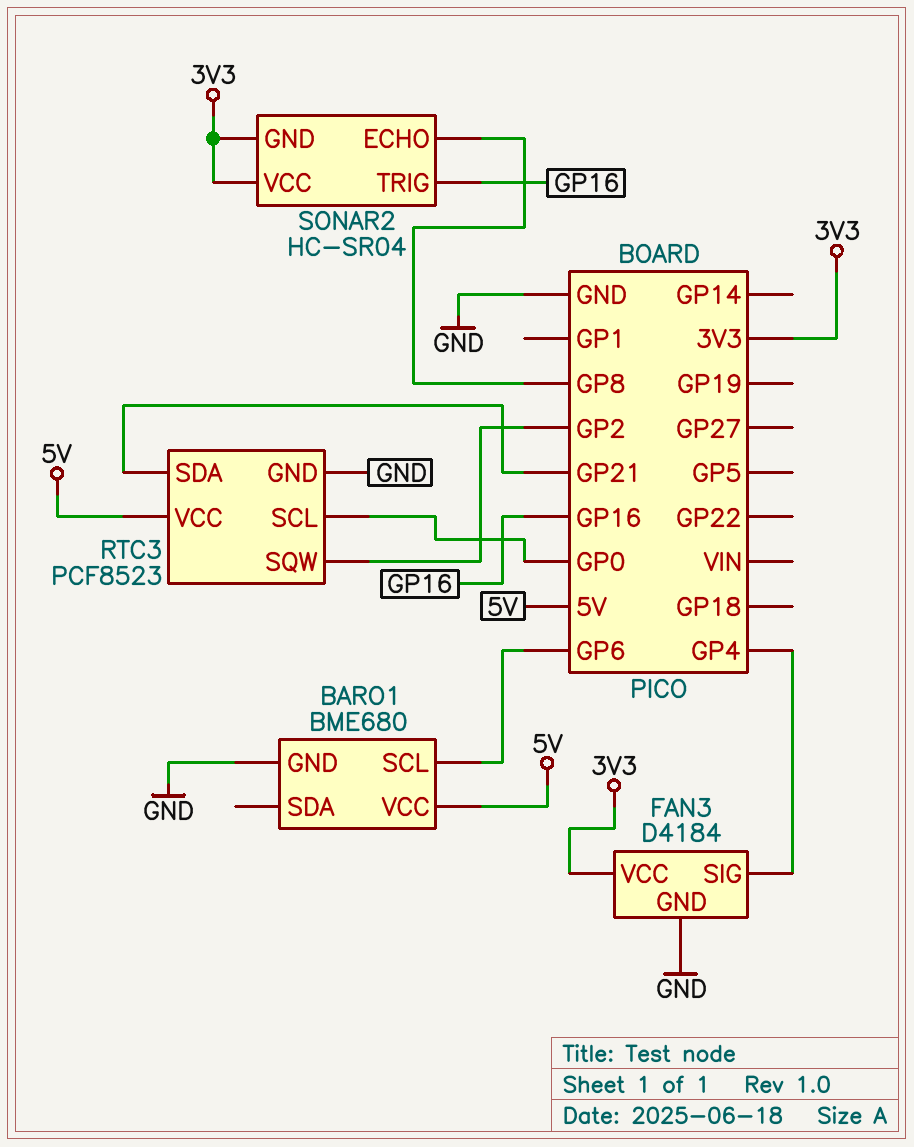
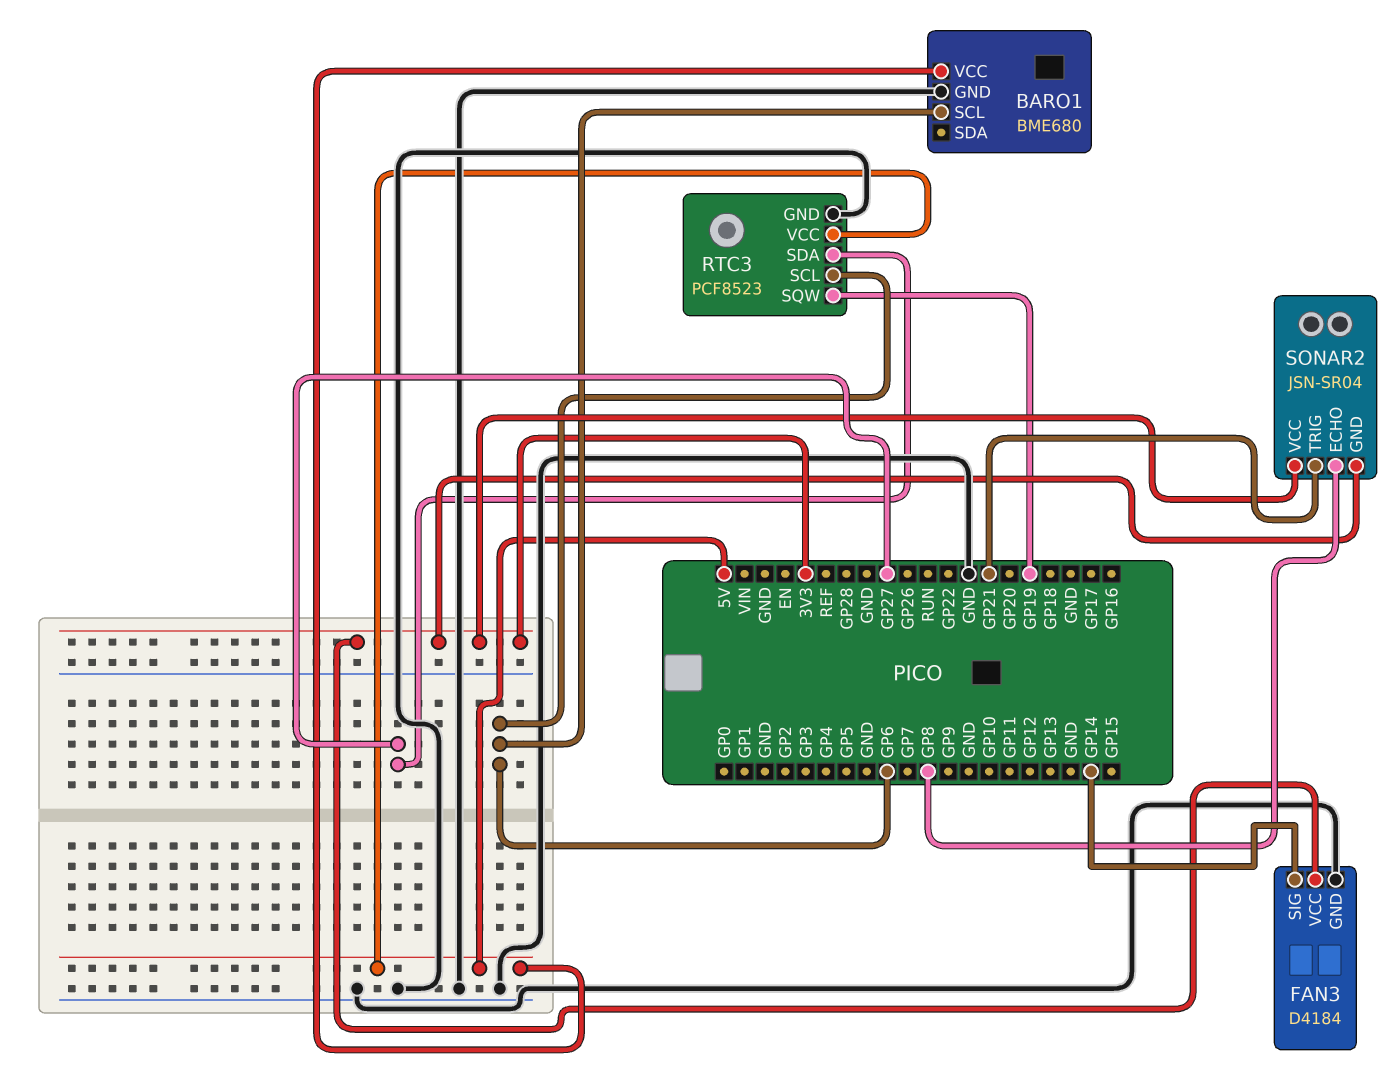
FAN3 pin SIG: GP4 -> GP14
RTC3 pin SCL: GP0 -> GP6
RTC3 pin SDA: GP21 -> GP27
RTC3 pin SQW: GP2 -> GP19
SONAR2: HC-SR04 -> JSN-SR04
SONAR2 pin TRIG: GP16 -> GP21

